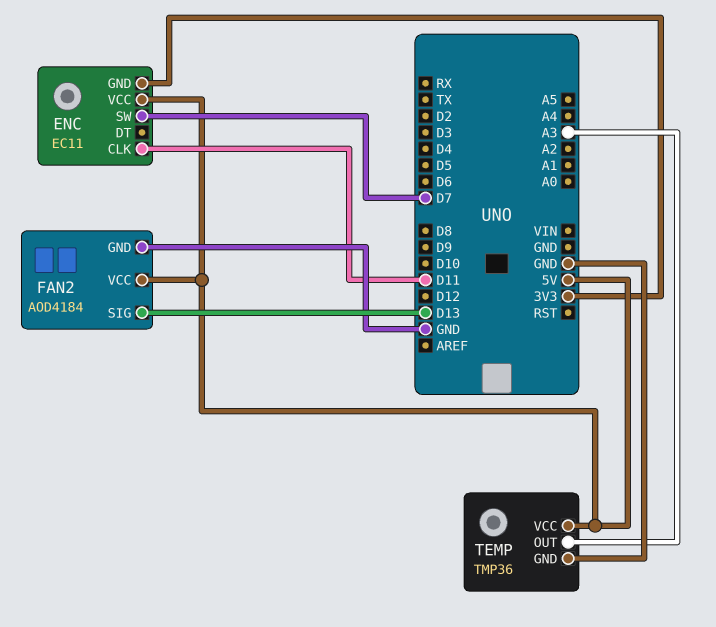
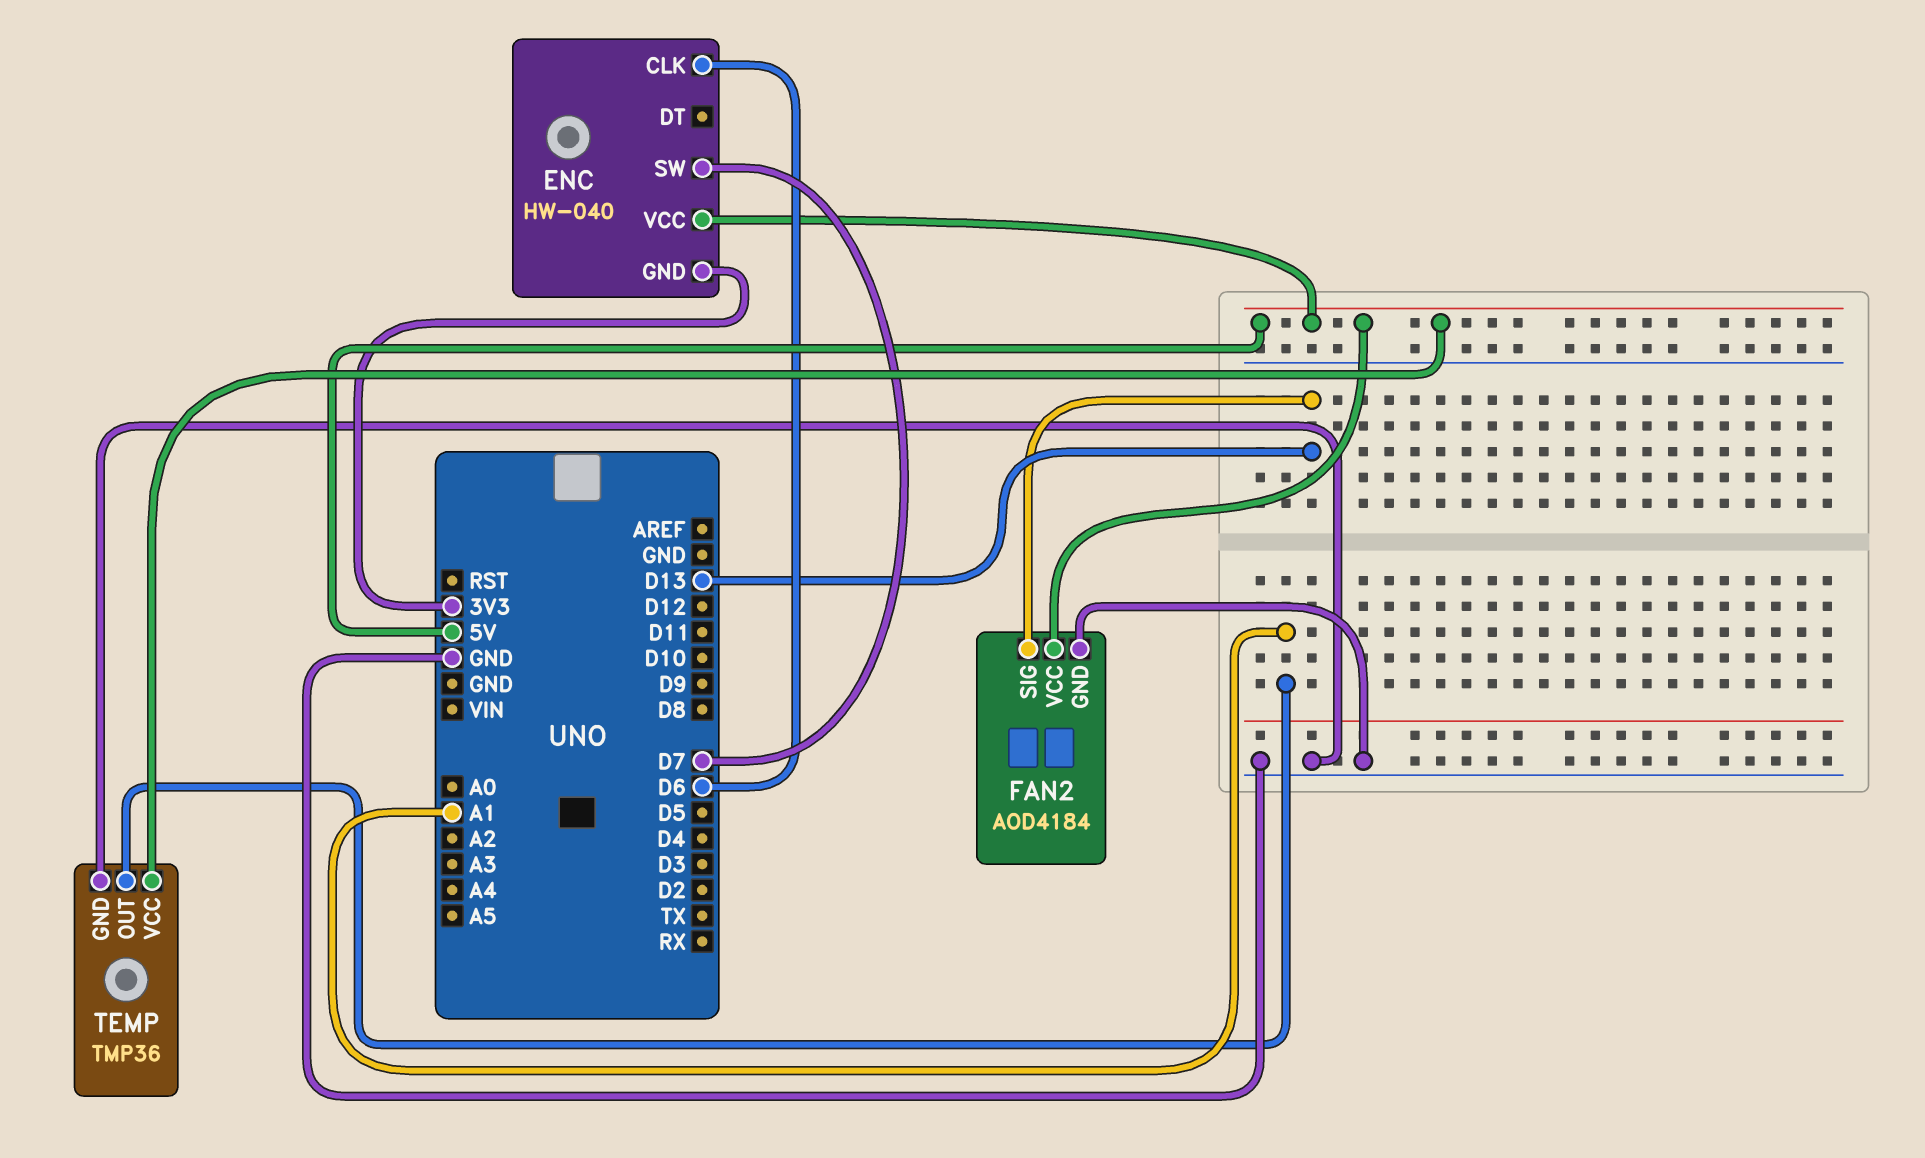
ENC: EC11 -> HW-040
ENC pin CLK: D11 -> D6
TEMP pin OUT: A3 -> A1

